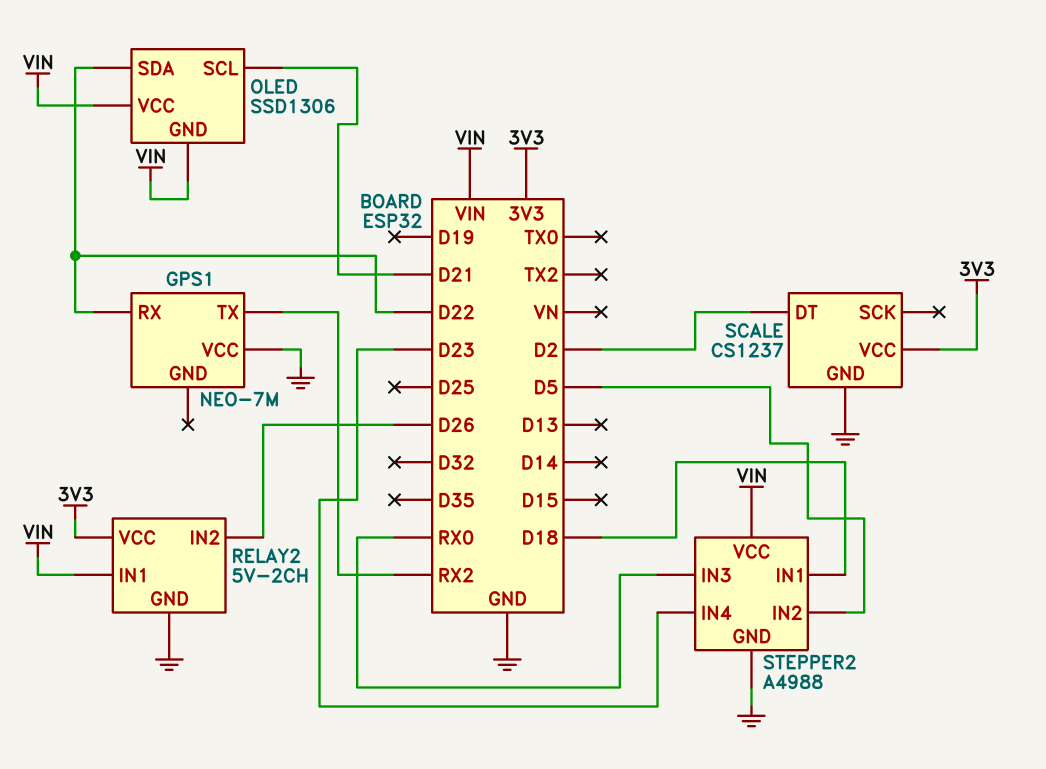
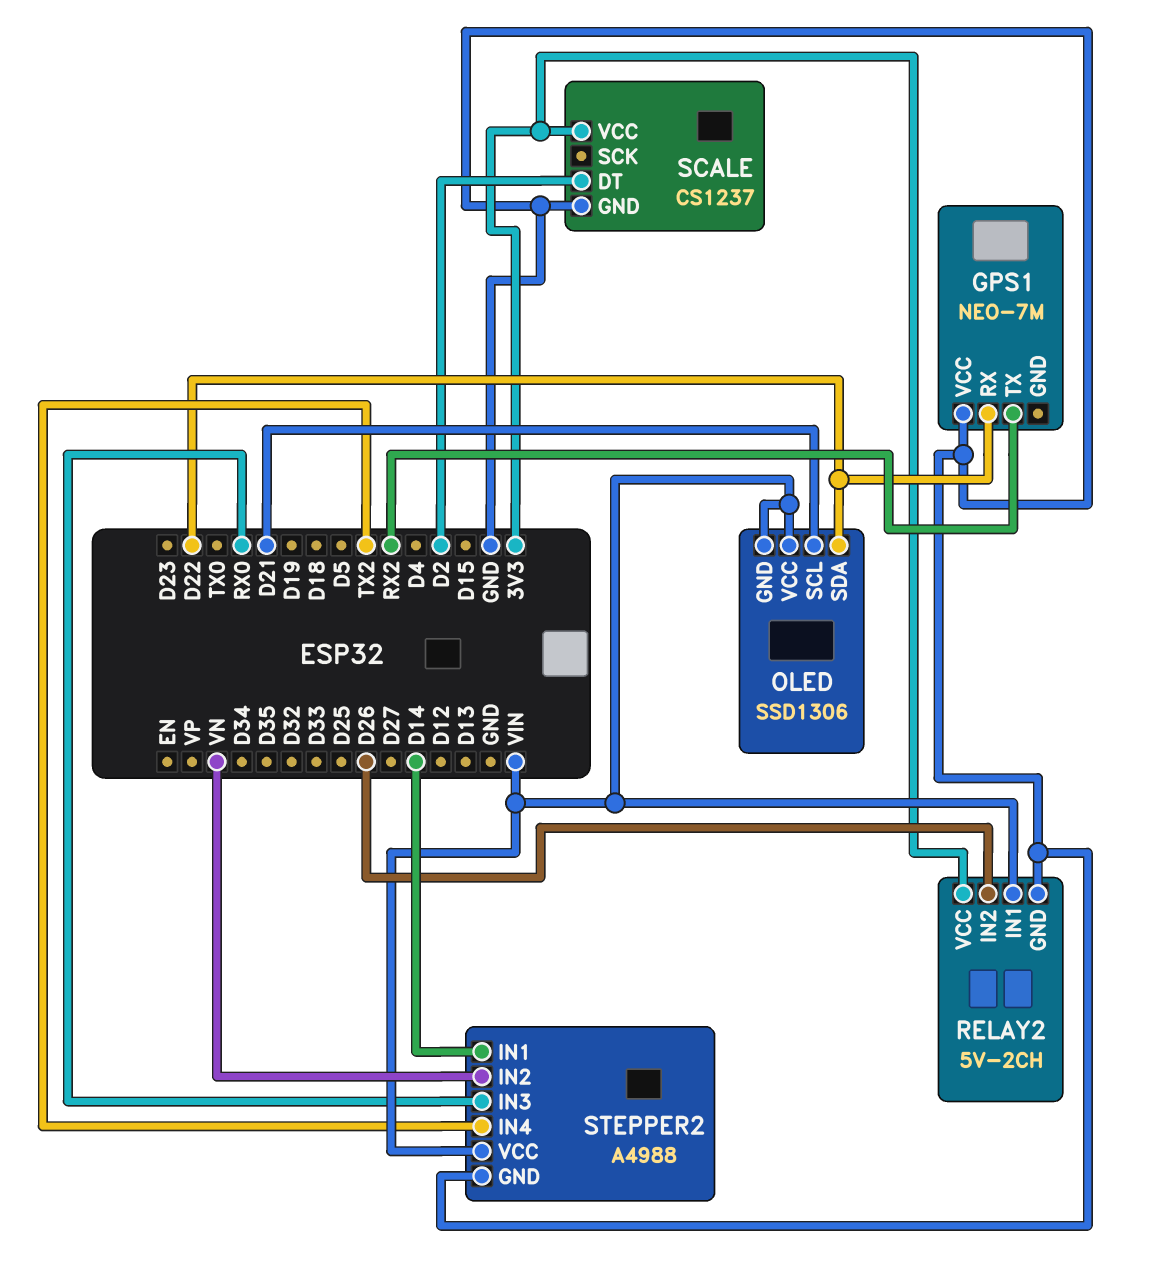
STEPPER2 pin IN1: D18 -> D14
STEPPER2 pin IN2: D5 -> VN
STEPPER2 pin IN4: D23 -> TX2

